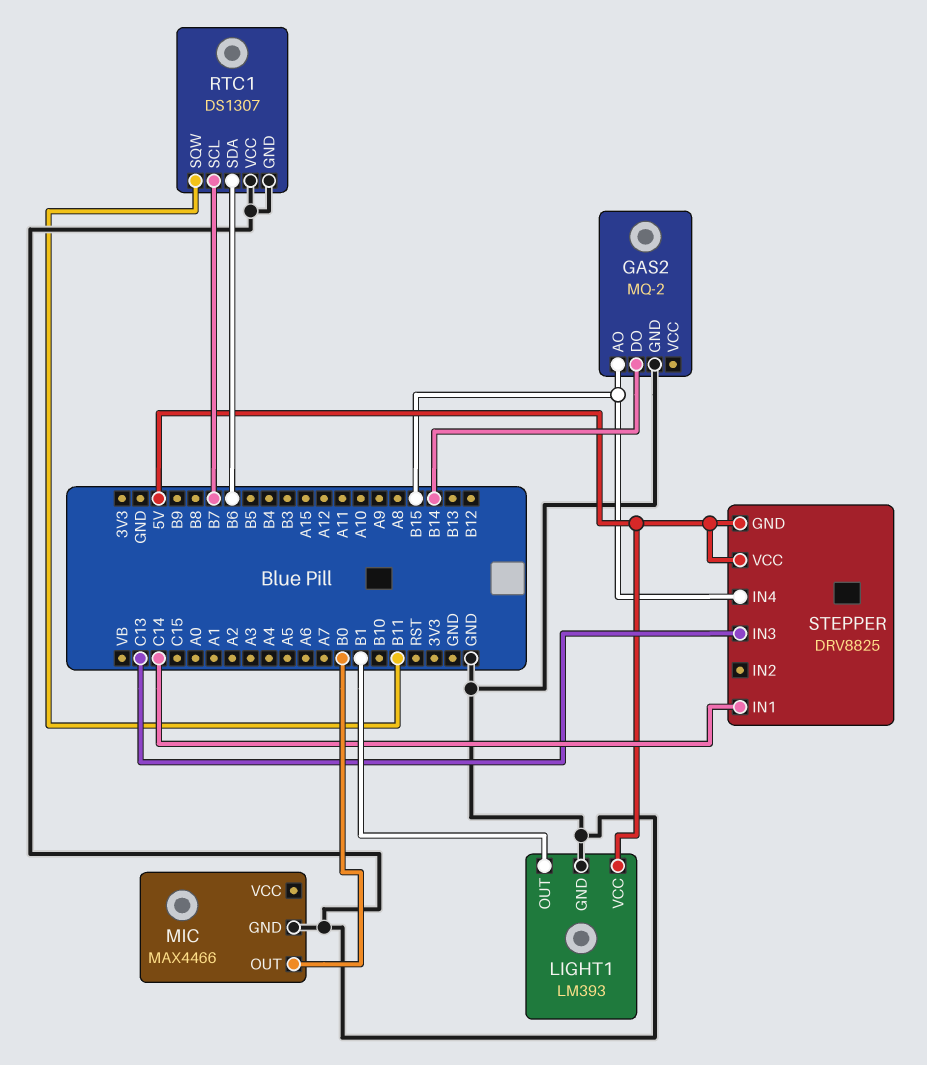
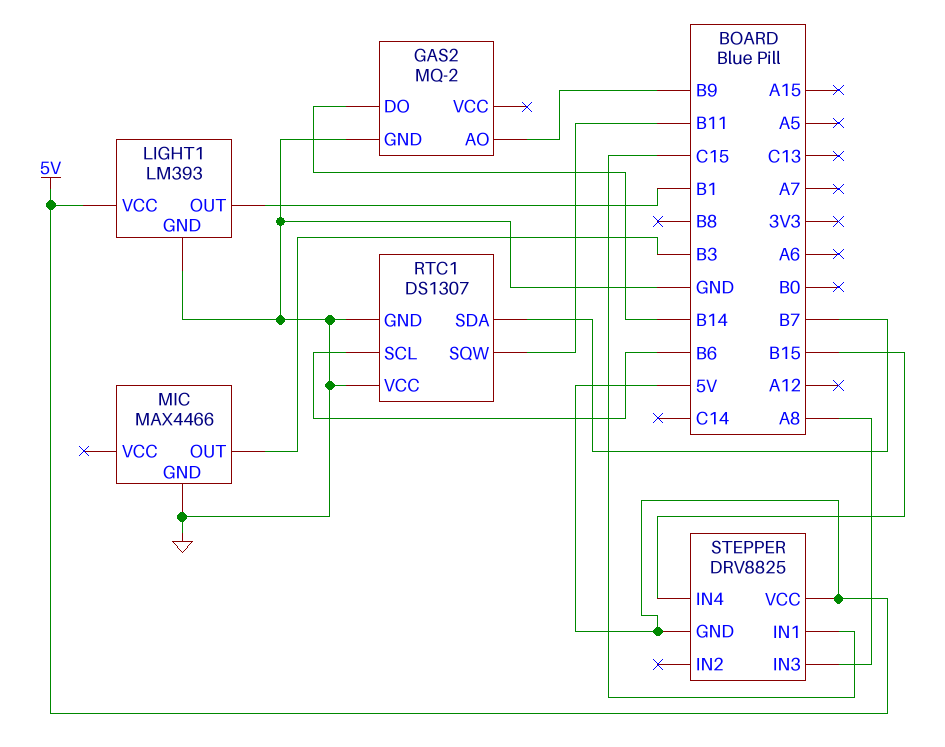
GAS2 pin AO: B15 -> B9
MIC pin OUT: B0 -> B3
RTC1 pin SCL: B7 -> B6
RTC1 pin SDA: B6 -> B7
STEPPER pin IN1: C14 -> C15
STEPPER pin IN3: C13 -> A8

